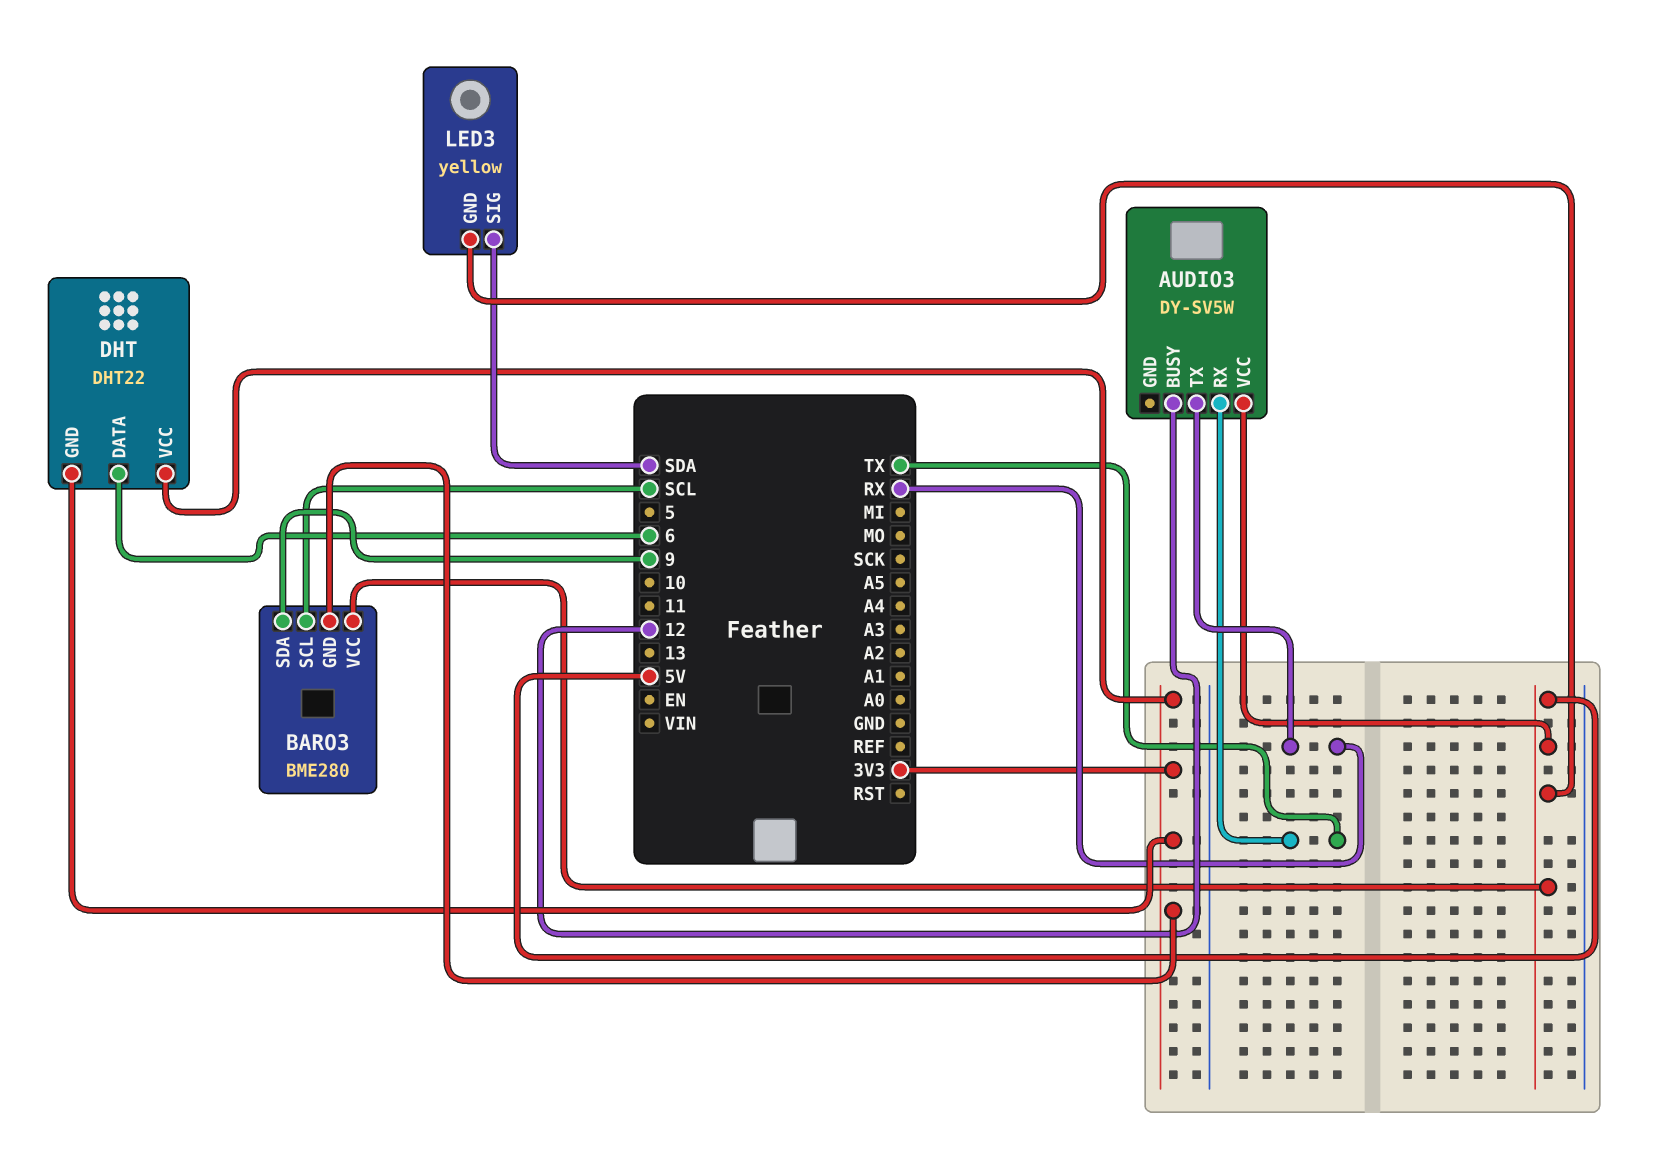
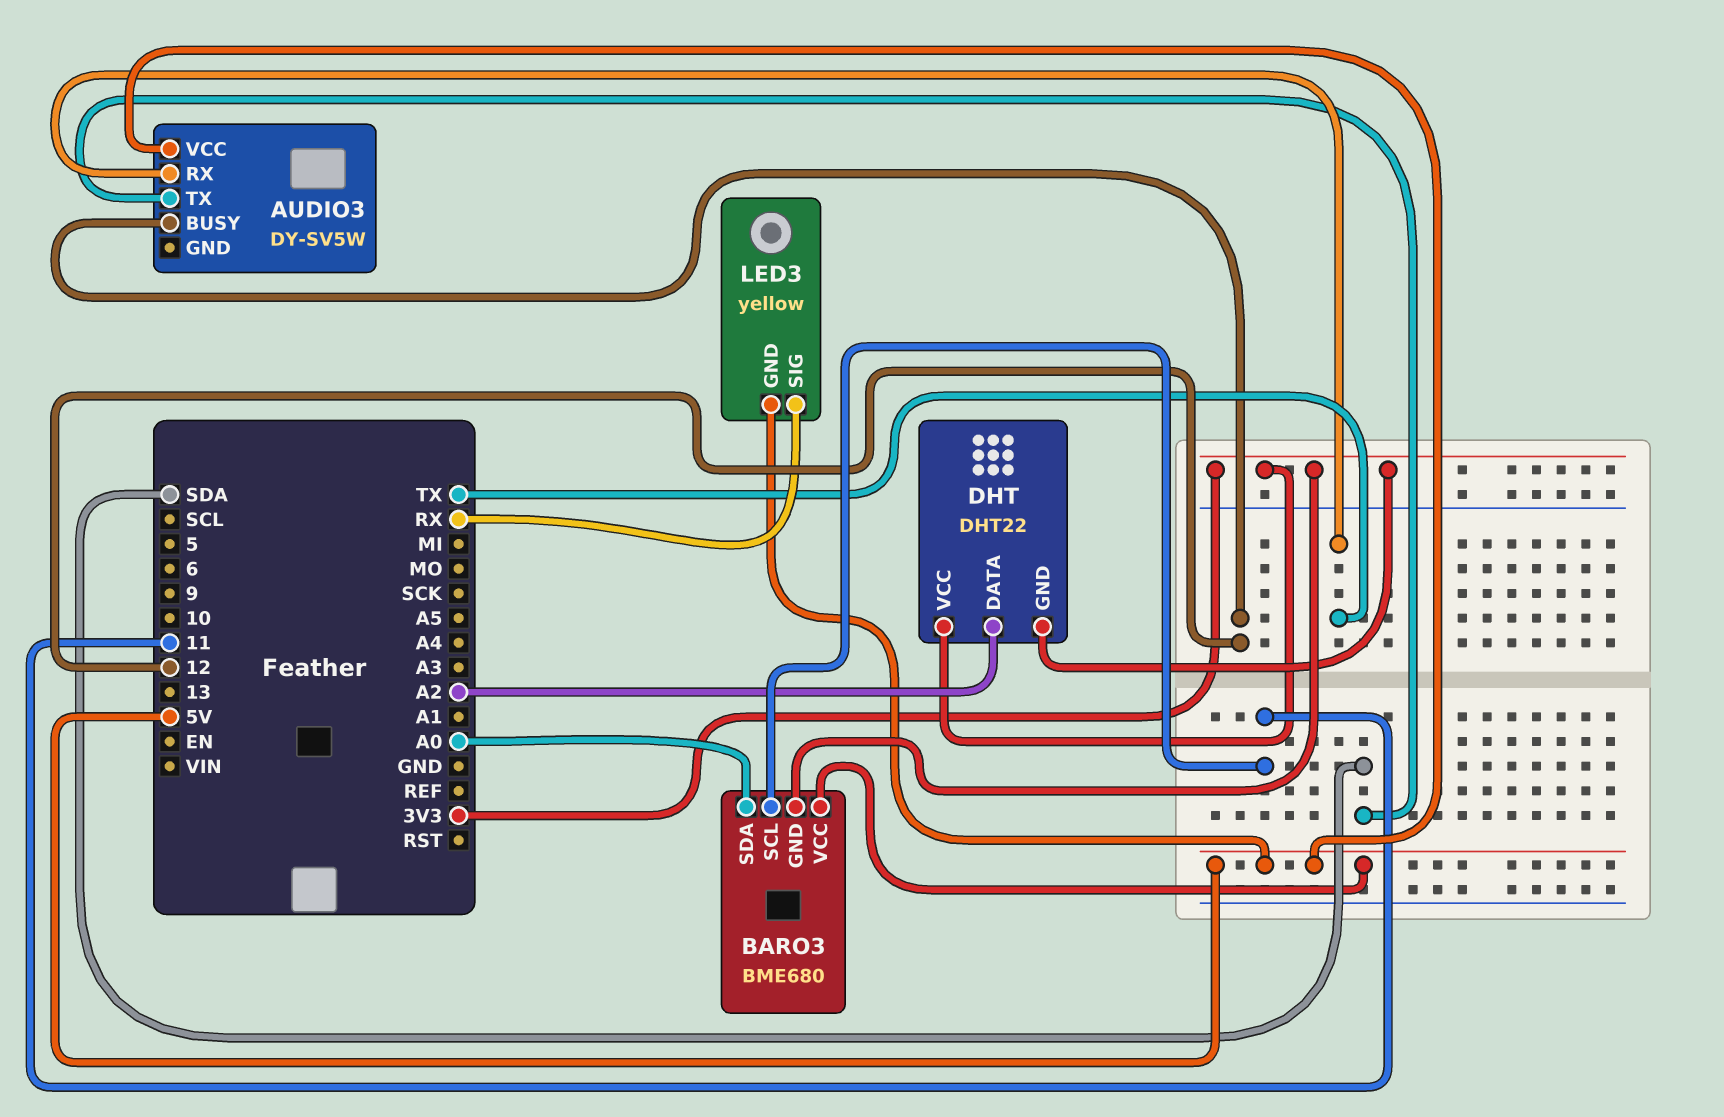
AUDIO3 pin TX: RX -> SDA
BARO3: BME280 -> BME680
BARO3 pin SCL: SCL -> 11
BARO3 pin SDA: 9 -> A0
DHT pin DATA: 6 -> A2
LED3 pin SIG: SDA -> RX

